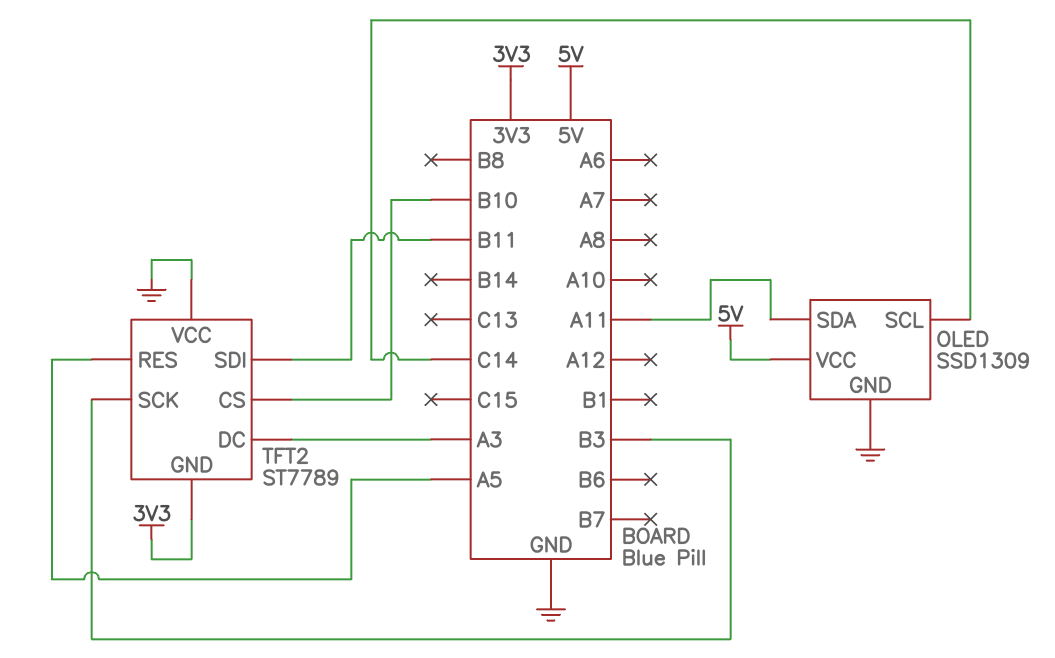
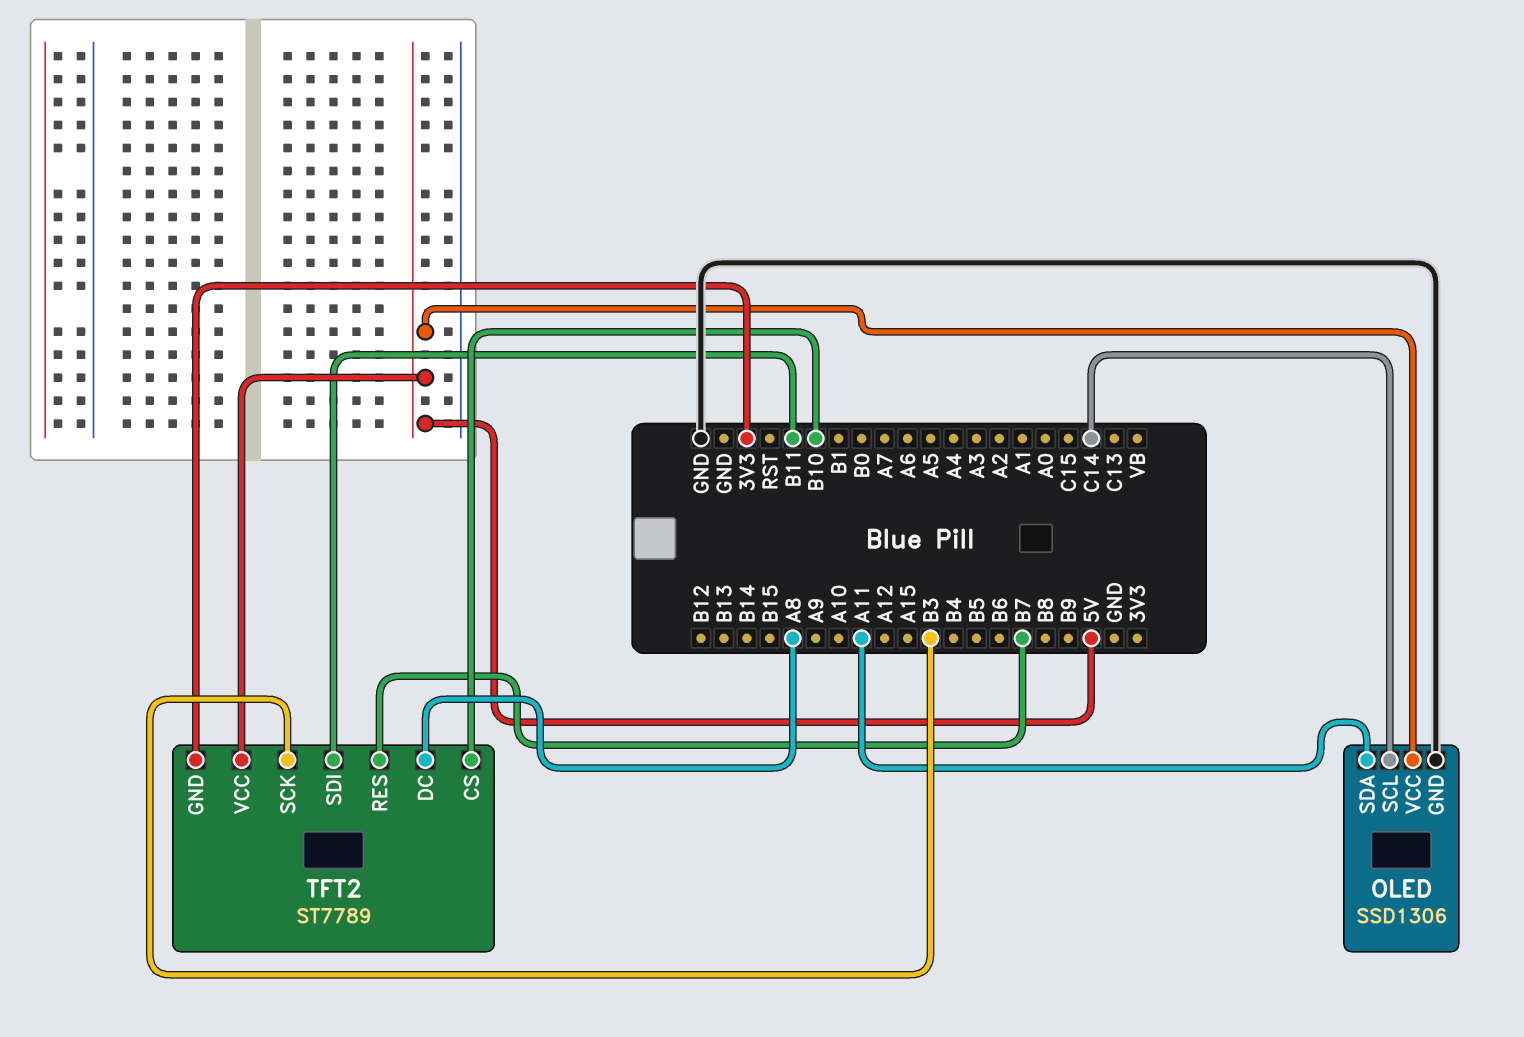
OLED: SSD1309 -> SSD1306
TFT2 pin DC: A3 -> A8
TFT2 pin RES: A5 -> B7
TFT2 pin VCC: GND -> 5V

